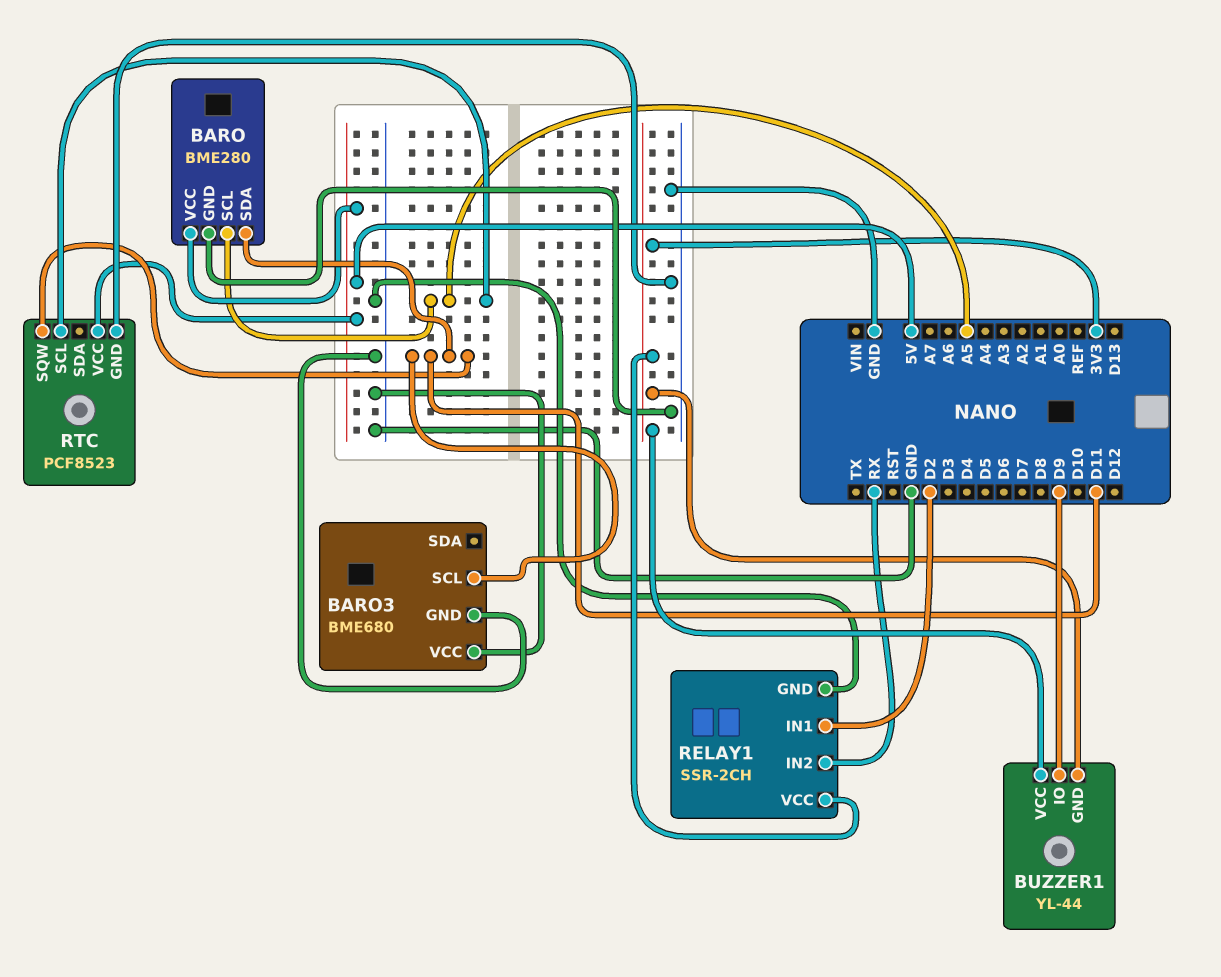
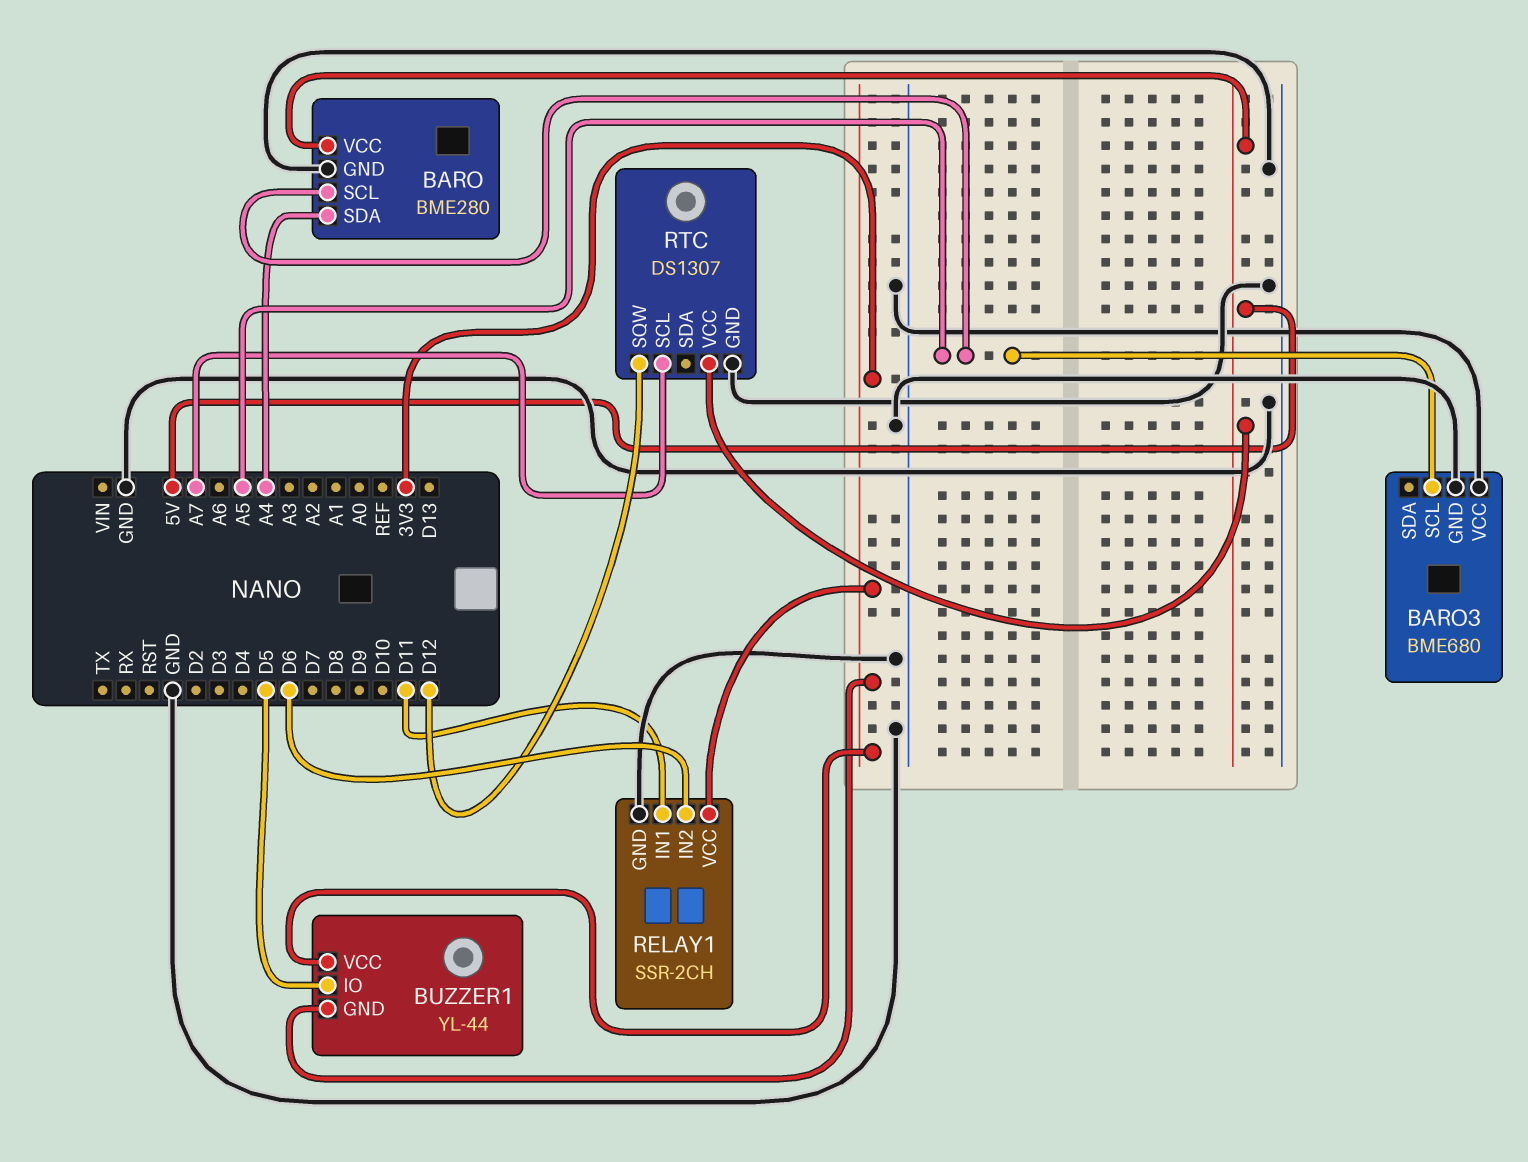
BARO pin SDA: D11 -> A4
BARO3 pin SCL: D11 -> A5
BUZZER1 pin IO: D9 -> D5
RELAY1 pin IN1: D2 -> D11
RELAY1 pin IN2: RX -> D6
RTC: PCF8523 -> DS1307
RTC pin SCL: A5 -> A7
RTC pin SQW: D11 -> D12

